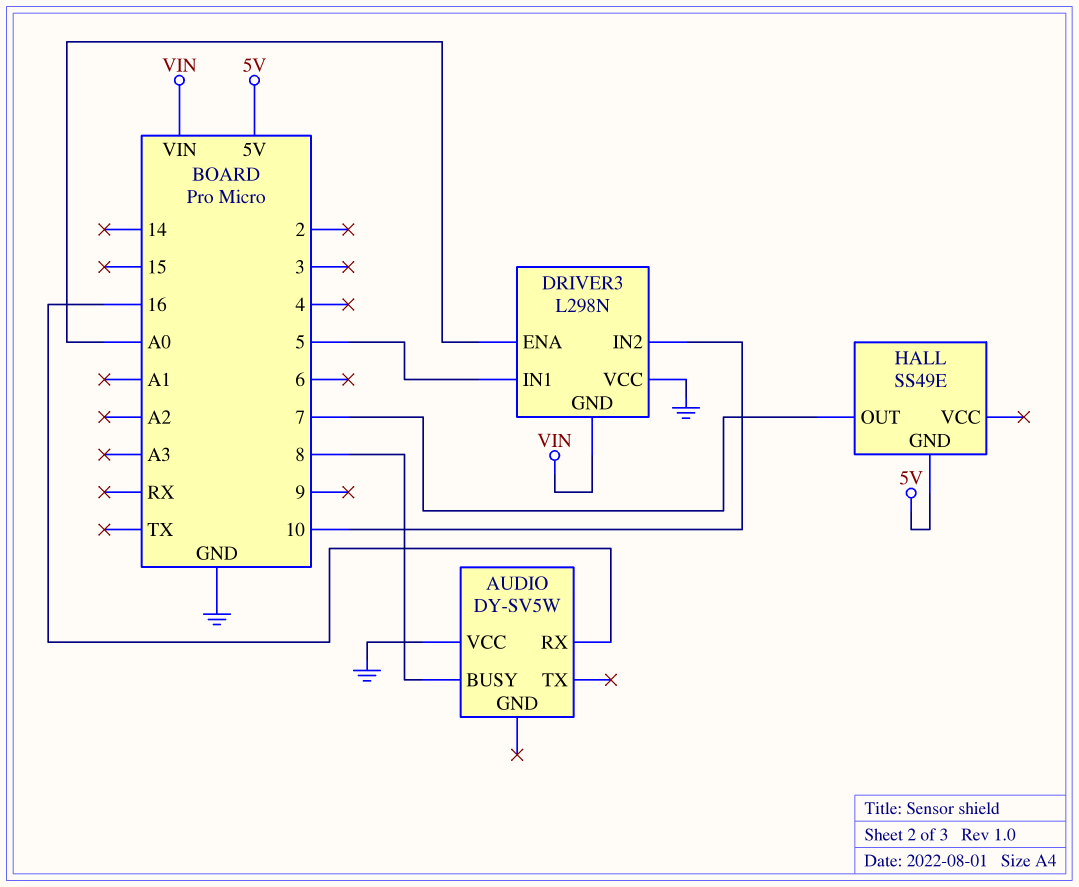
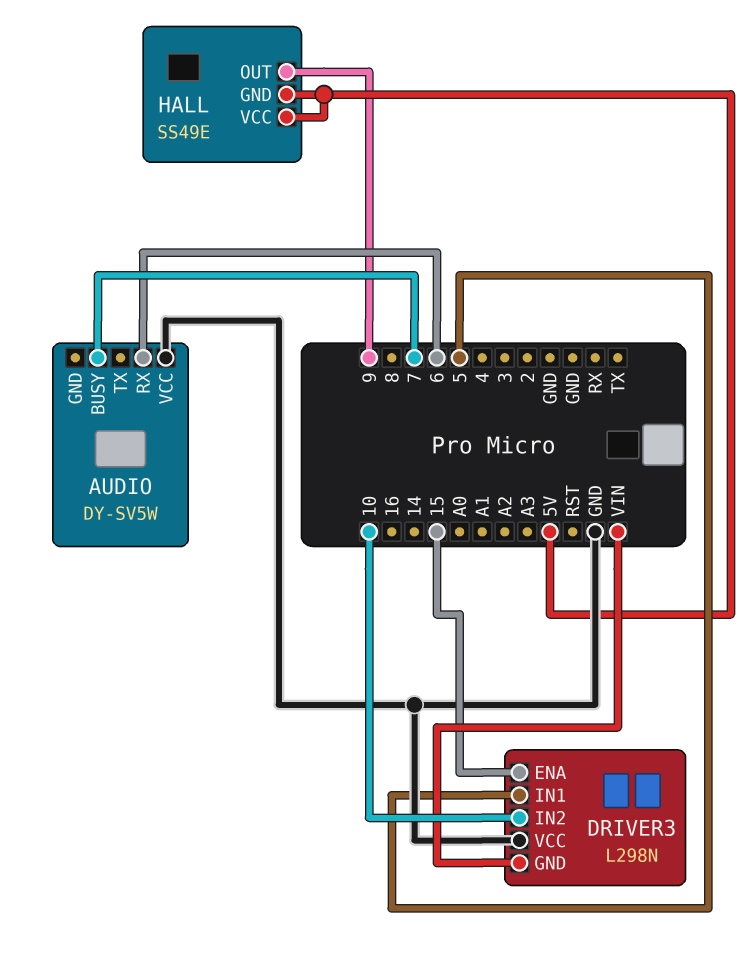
AUDIO pin BUSY: 8 -> 7
AUDIO pin RX: 16 -> 6
DRIVER3 pin ENA: A0 -> 15
HALL pin OUT: 7 -> 9
HALL pin VCC: none -> 5V

